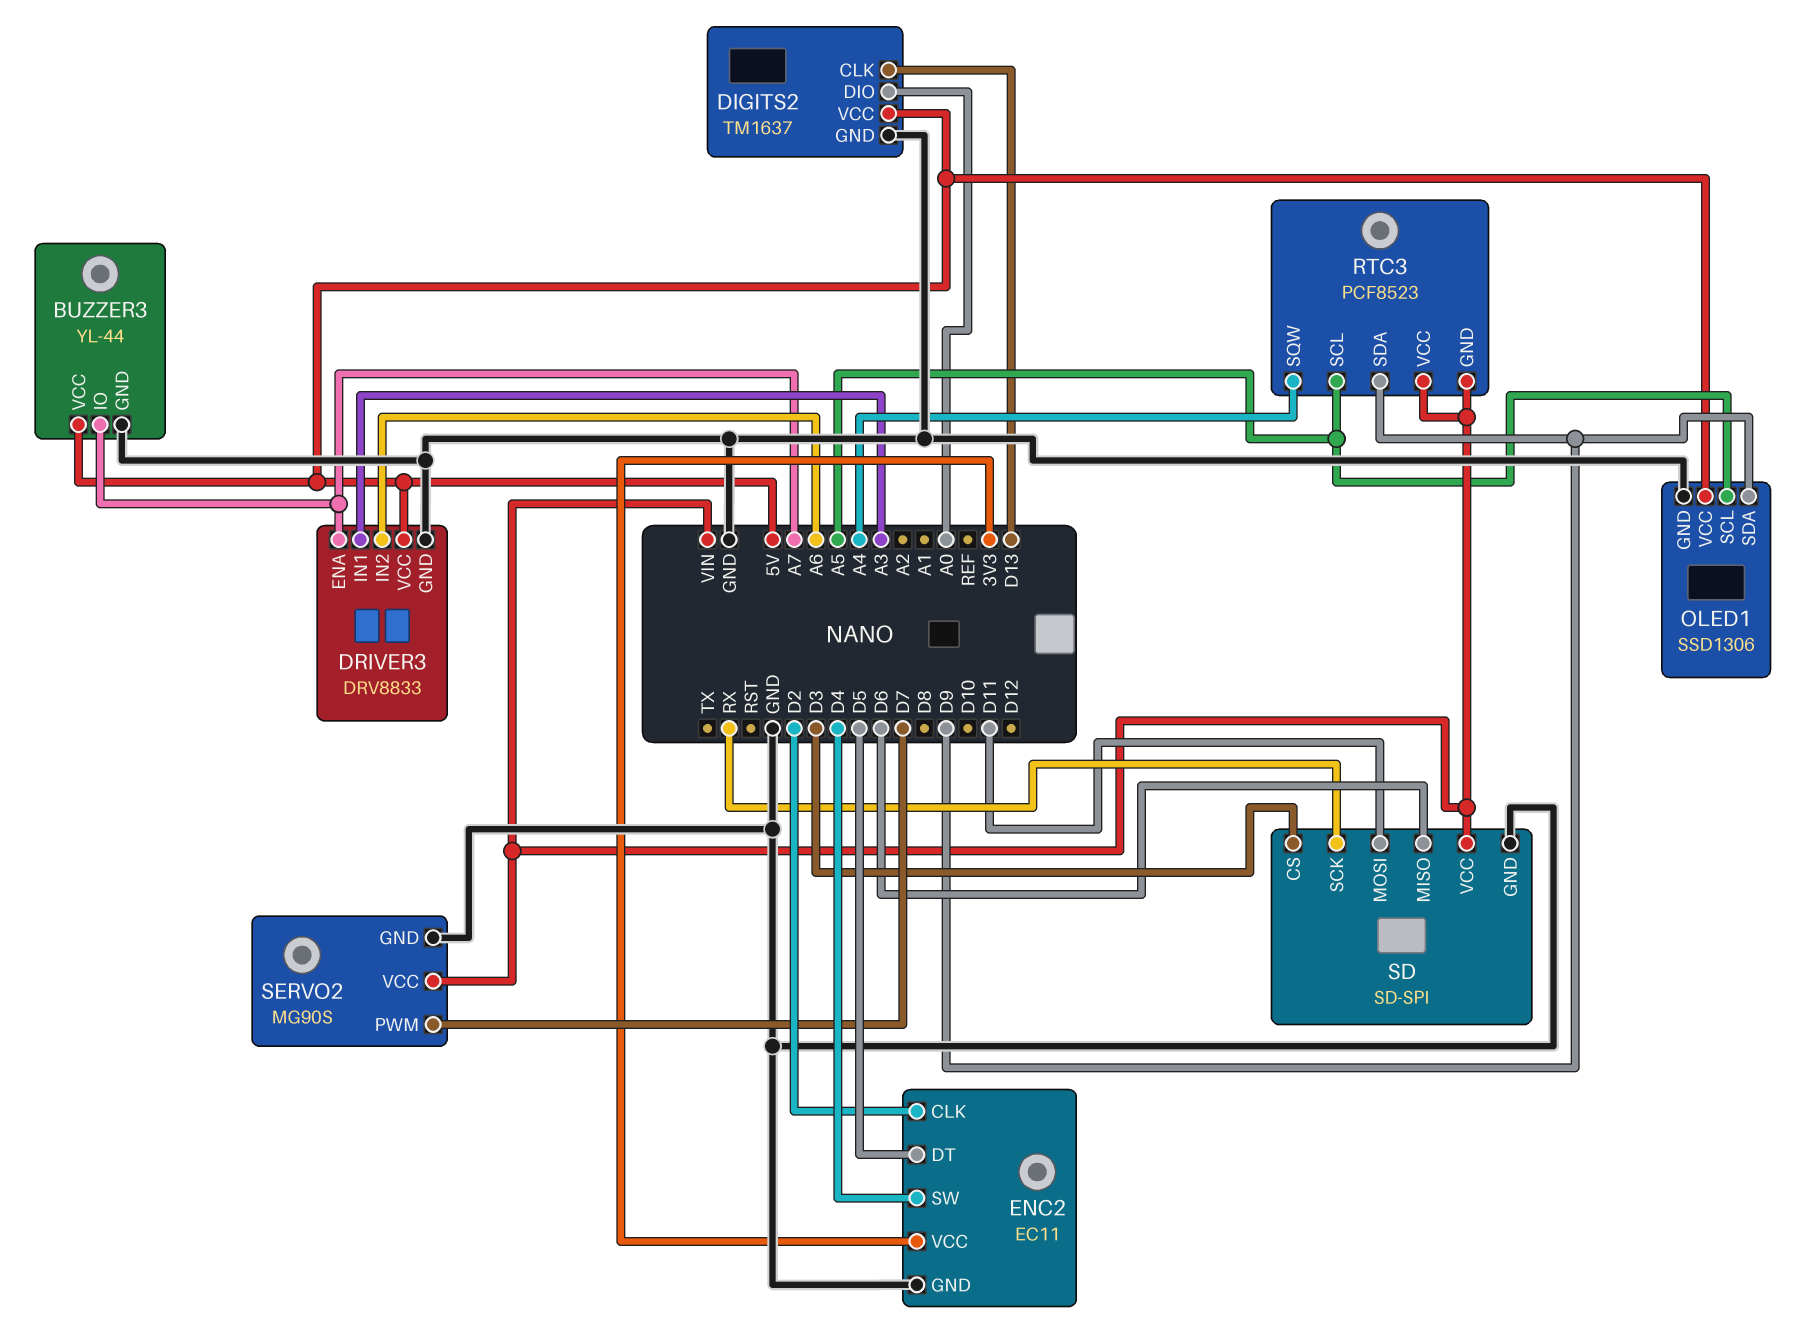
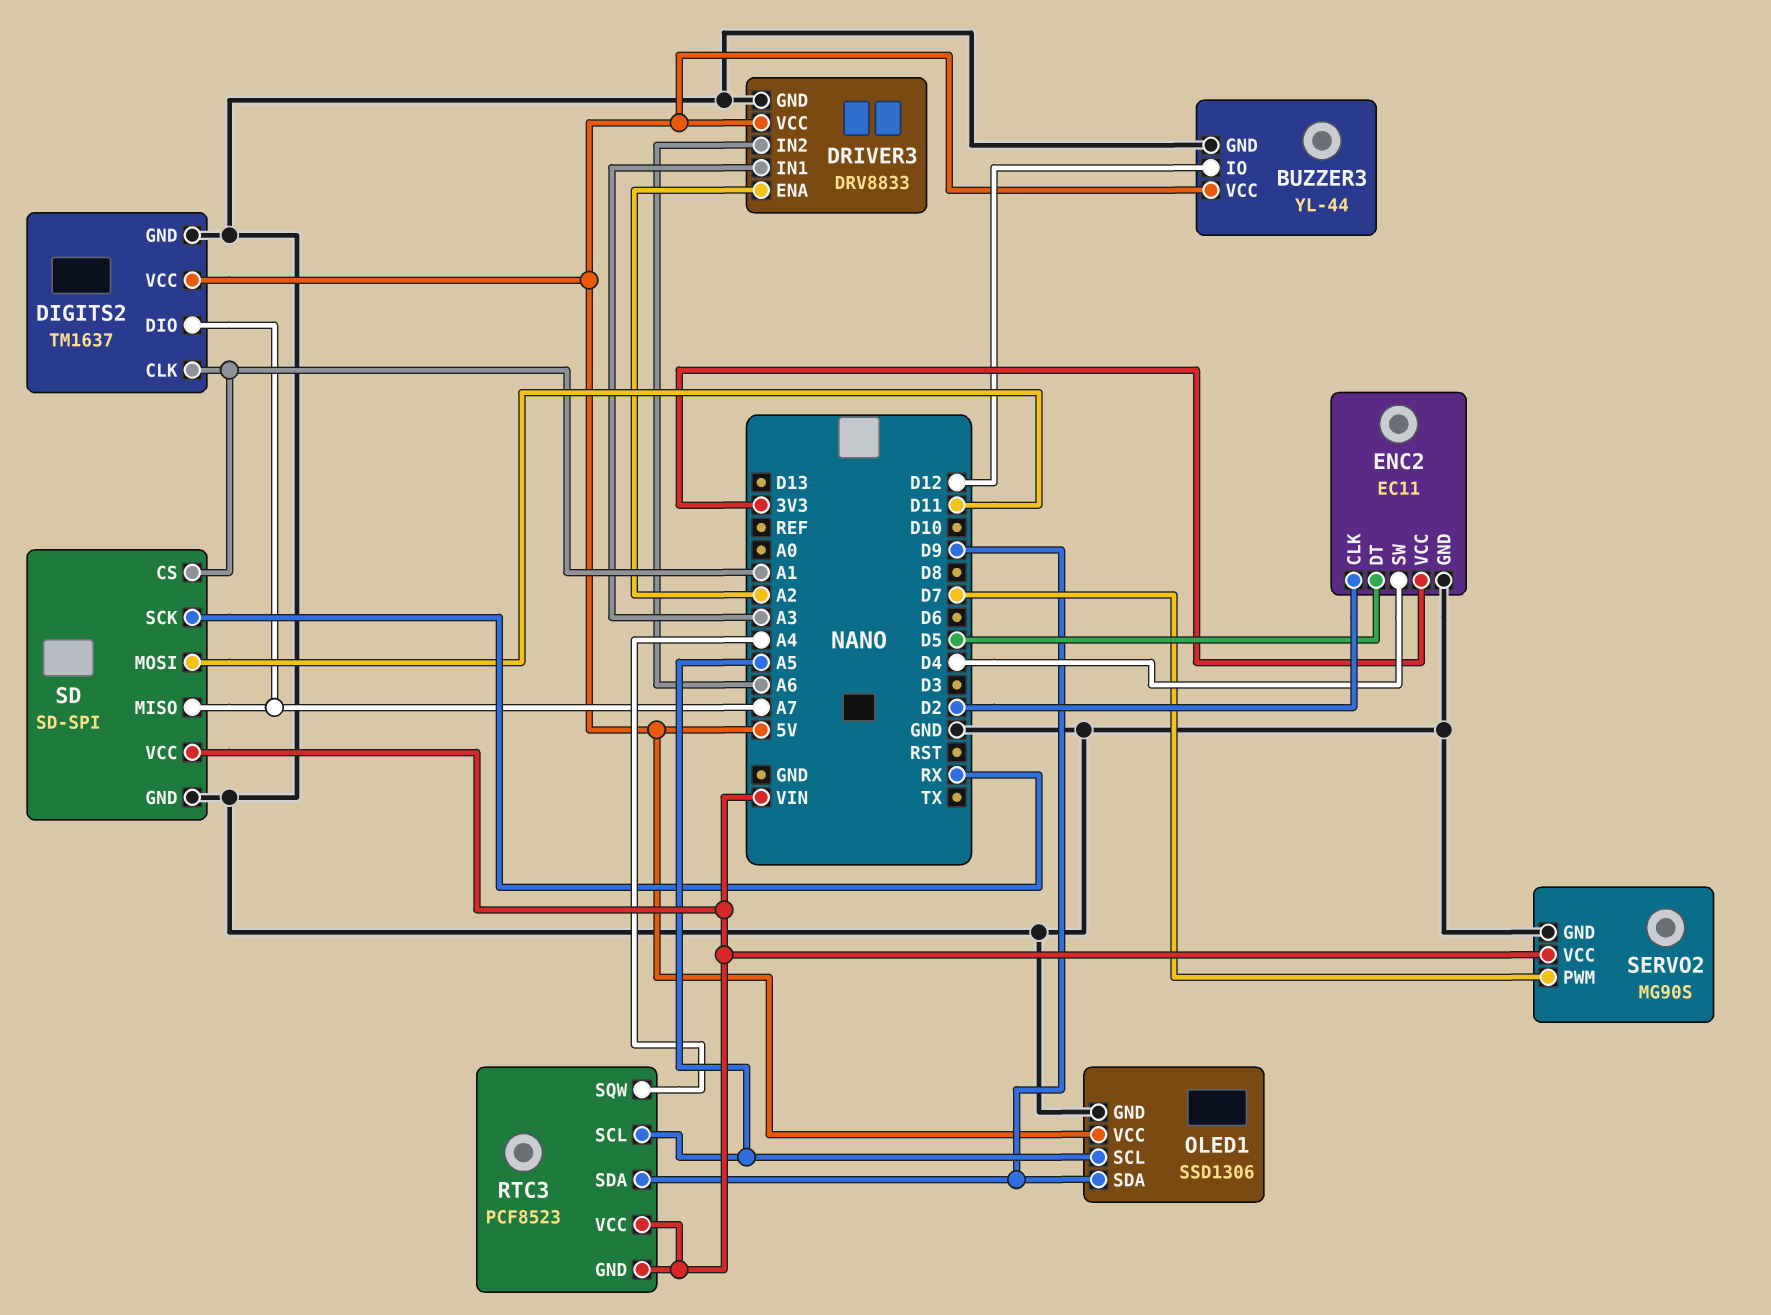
BUZZER3 pin IO: A7 -> D12
DIGITS2 pin CLK: D13 -> A1
DIGITS2 pin DIO: A0 -> A7
DRIVER3 pin ENA: A7 -> A2
SD pin CS: D3 -> A1
SD pin MISO: D6 -> A7

